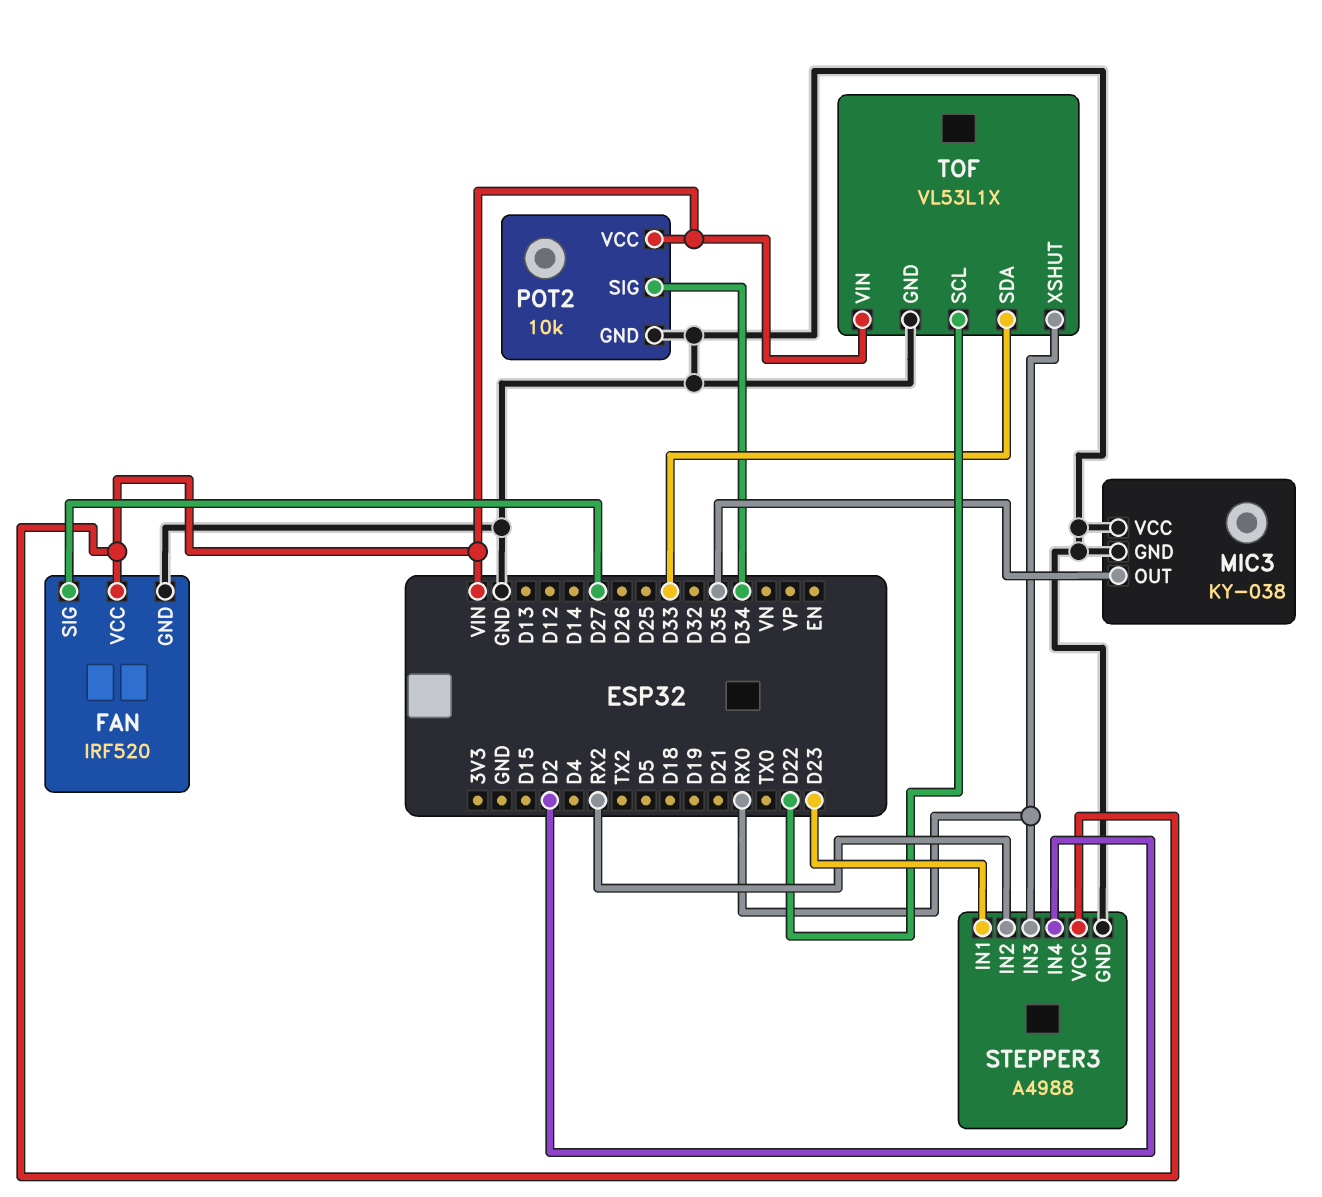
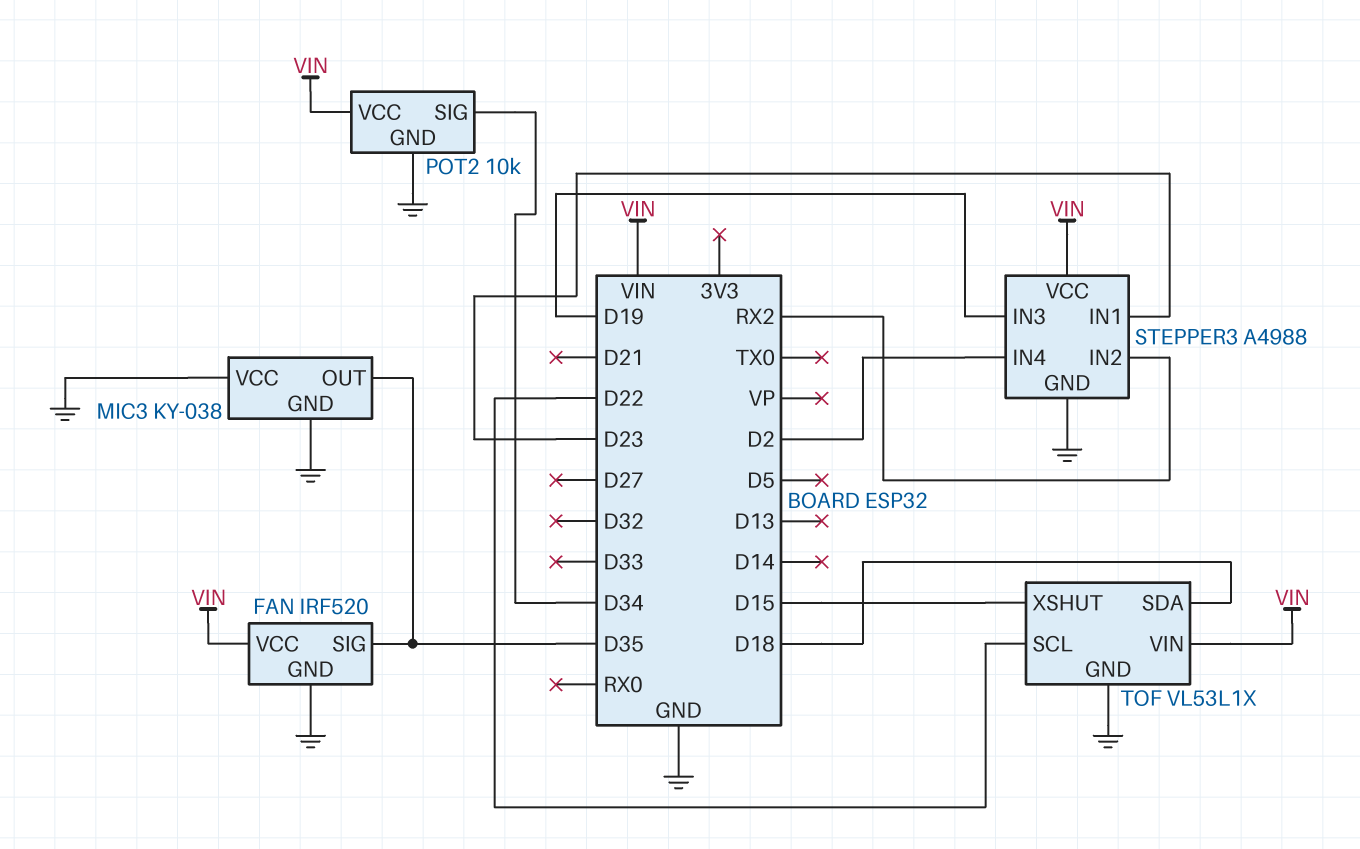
FAN pin SIG: D27 -> D35
STEPPER3 pin IN3: RX0 -> D19
TOF pin SDA: D33 -> D18
TOF pin XSHUT: RX0 -> D15

